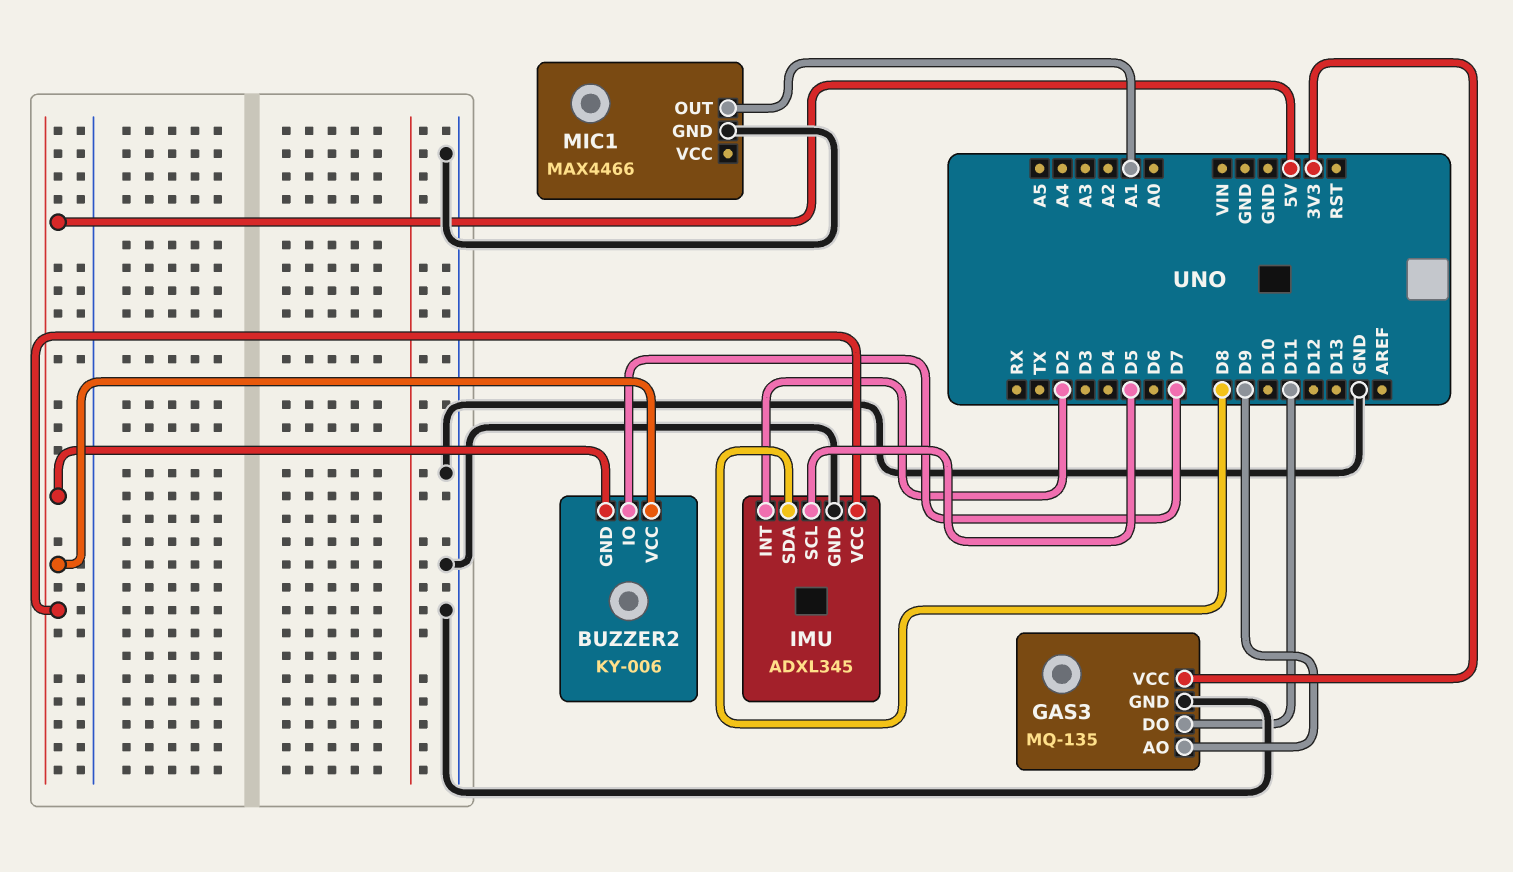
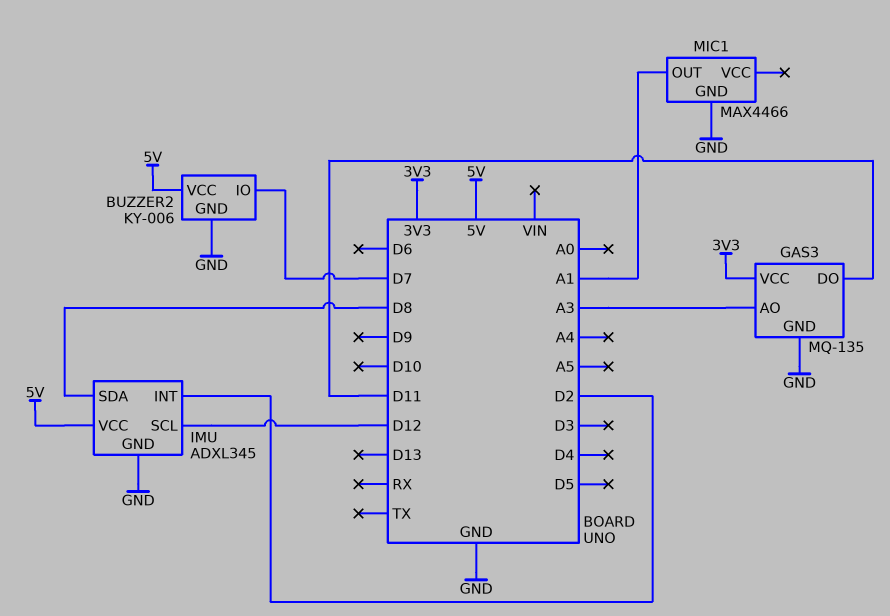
BUZZER2 pin GND: 5V -> GND
GAS3 pin AO: D9 -> A3
IMU pin SCL: D5 -> D12

